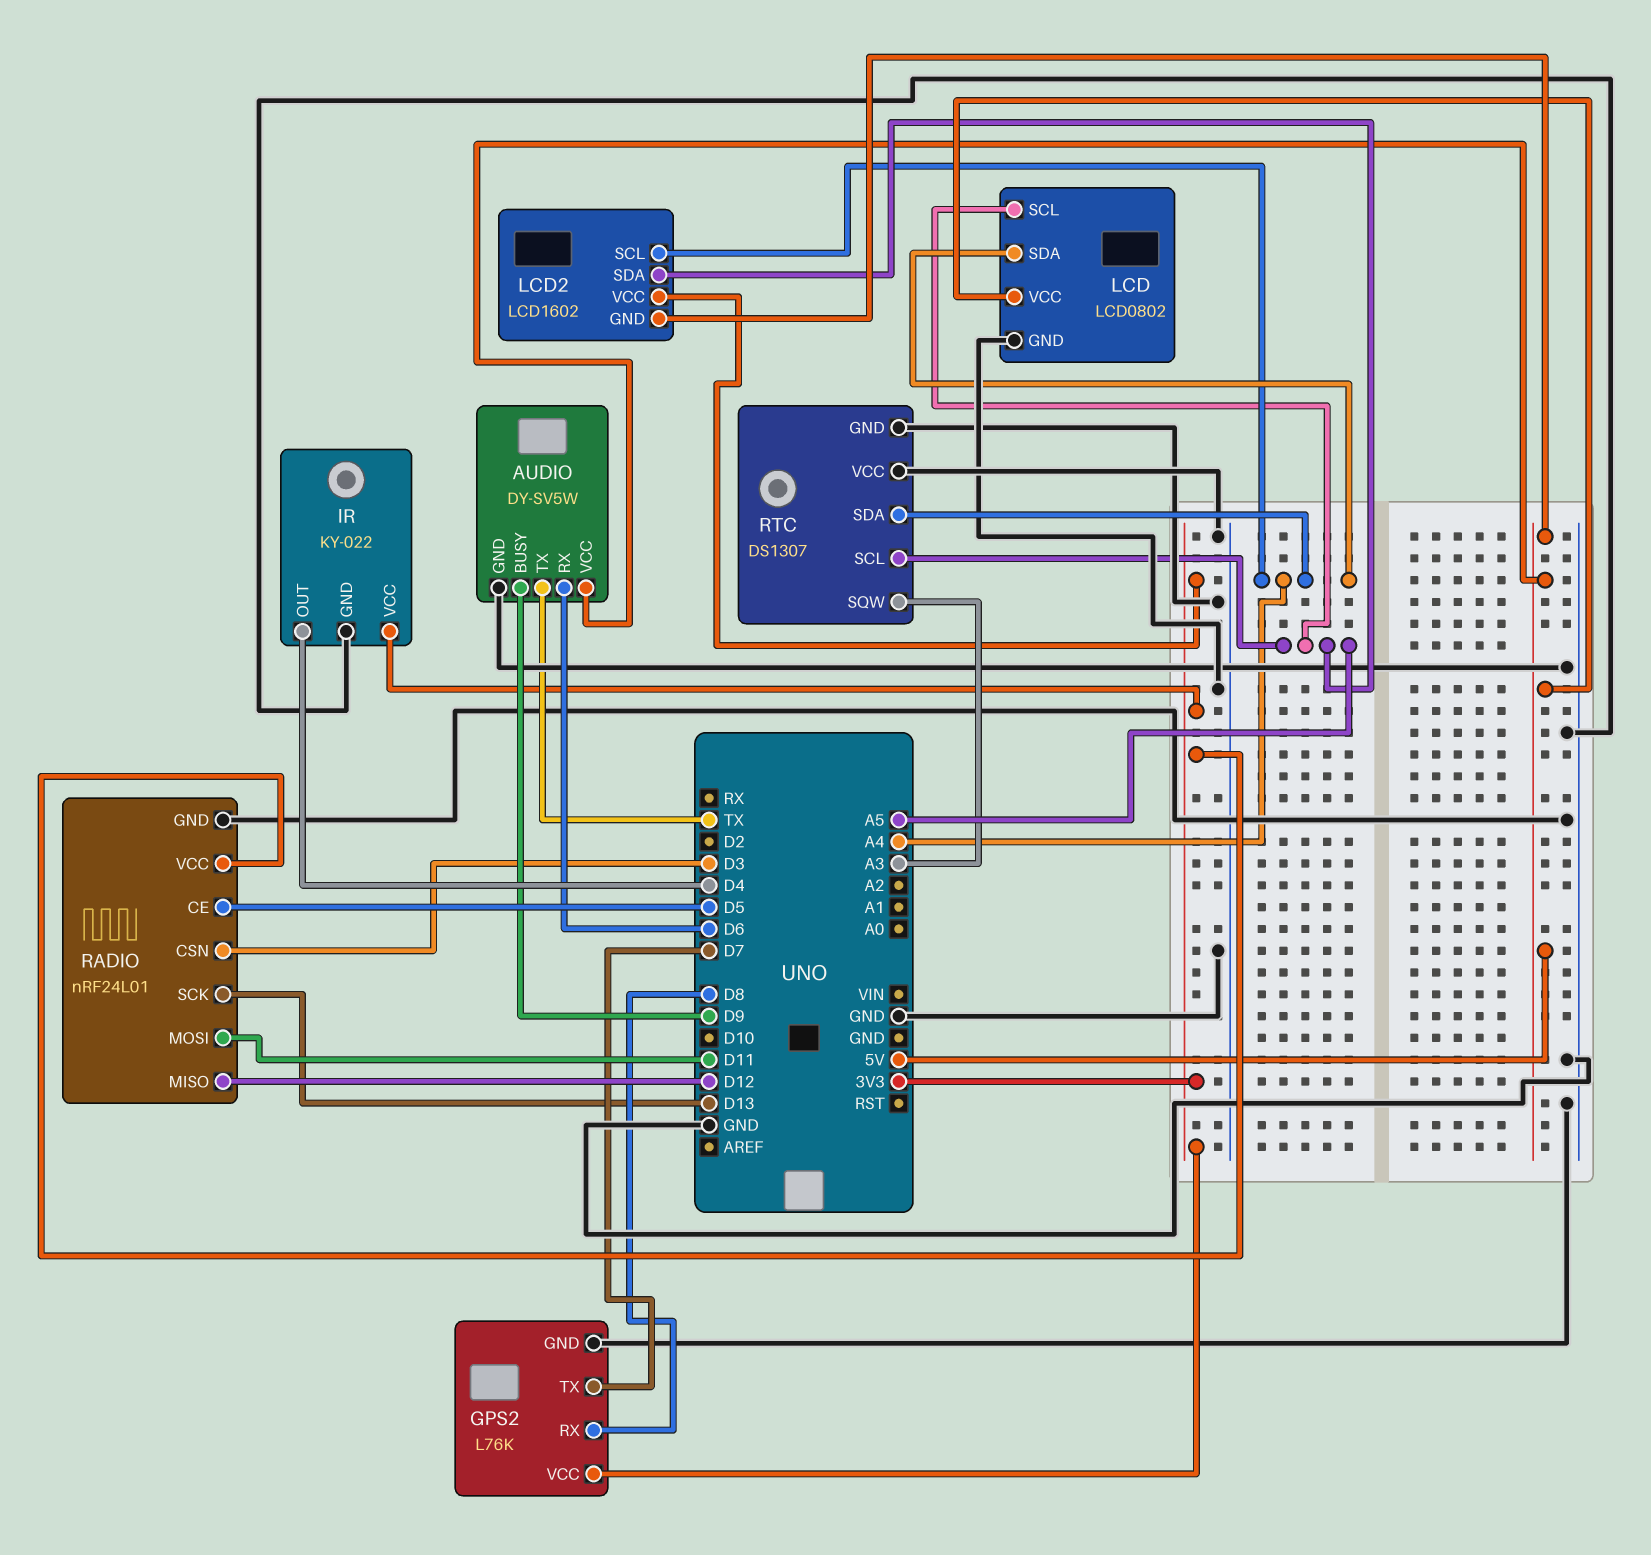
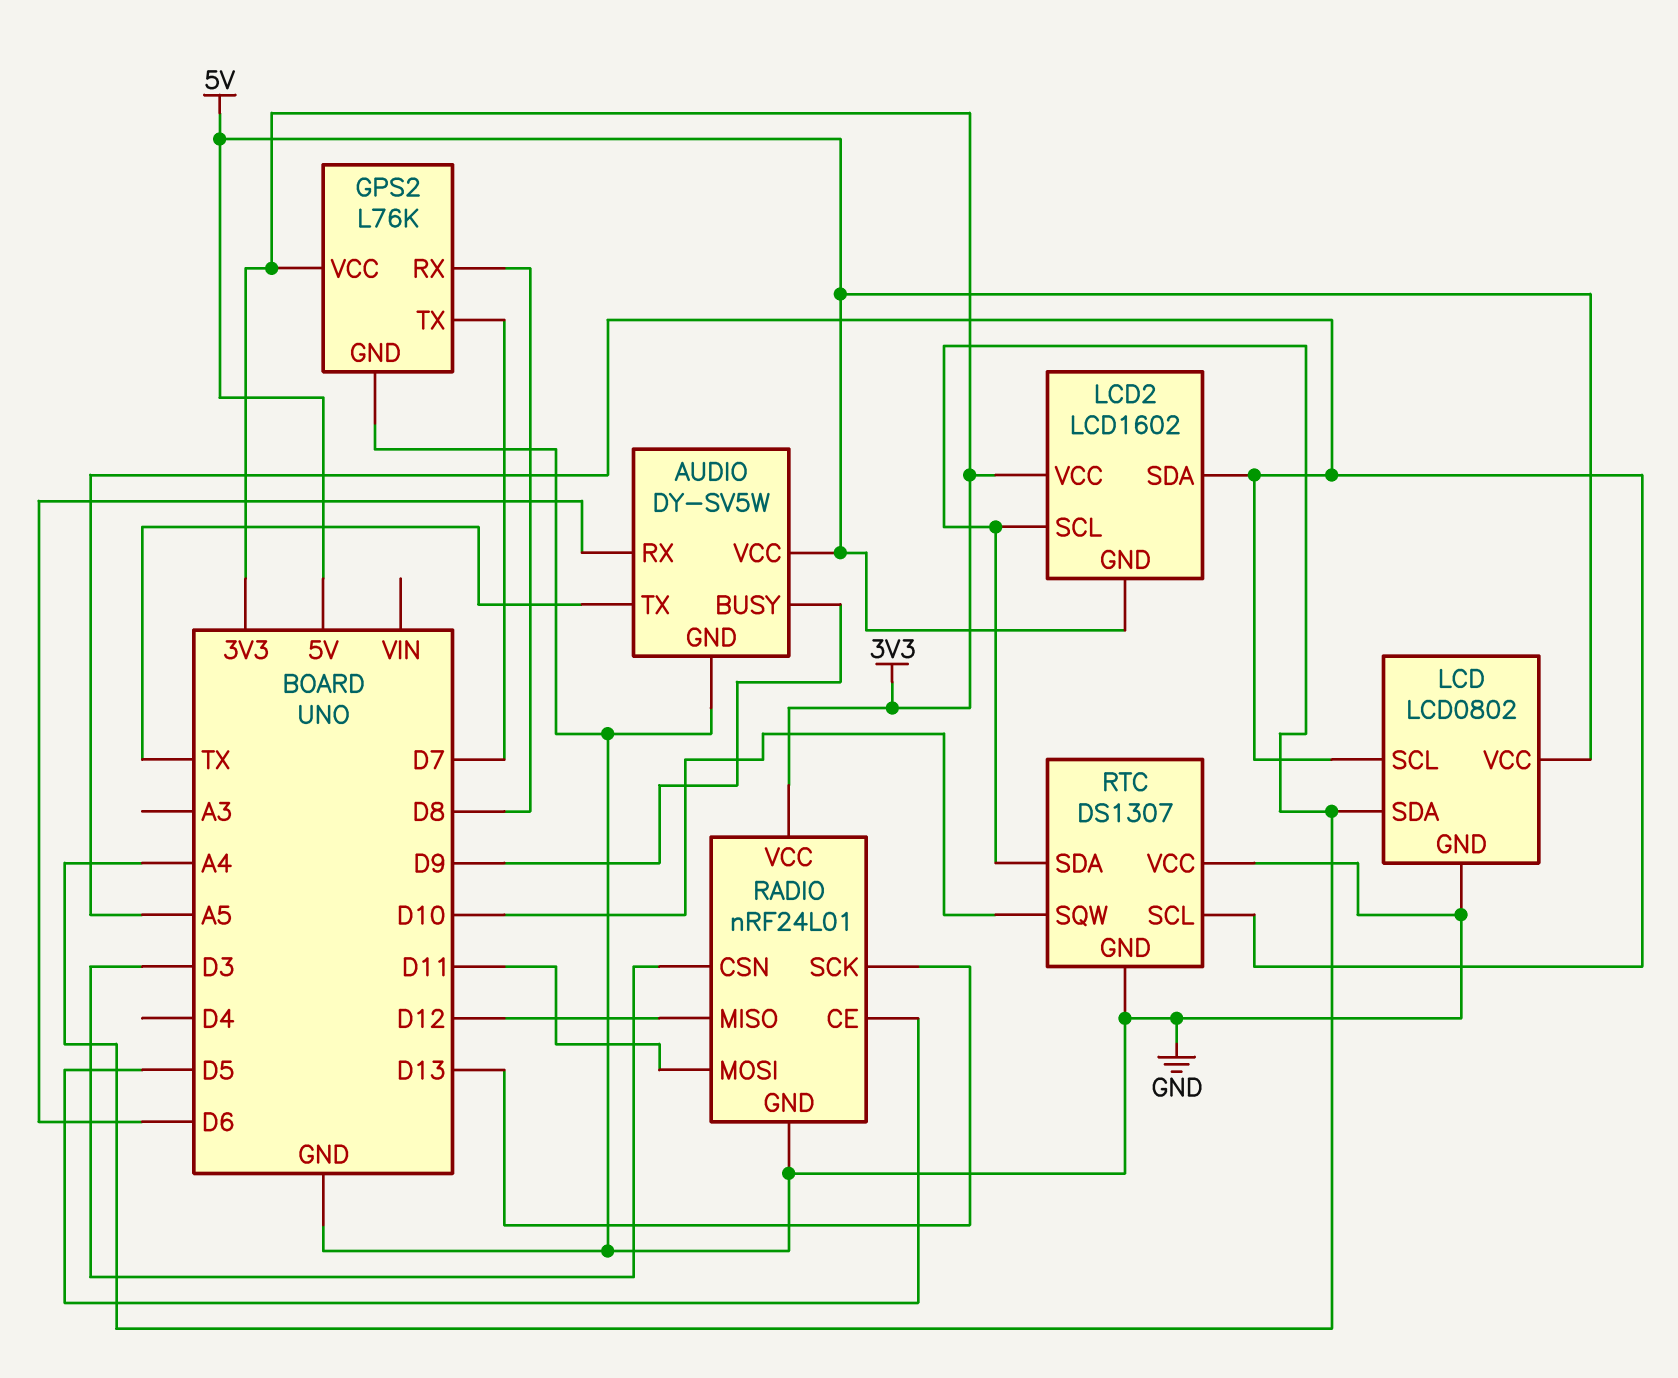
IR: KY-022 -> none
IR pin GND: GND -> none
IR pin OUT: D4 -> none
IR pin VCC: 3V3 -> none
RTC pin SQW: A3 -> D10

